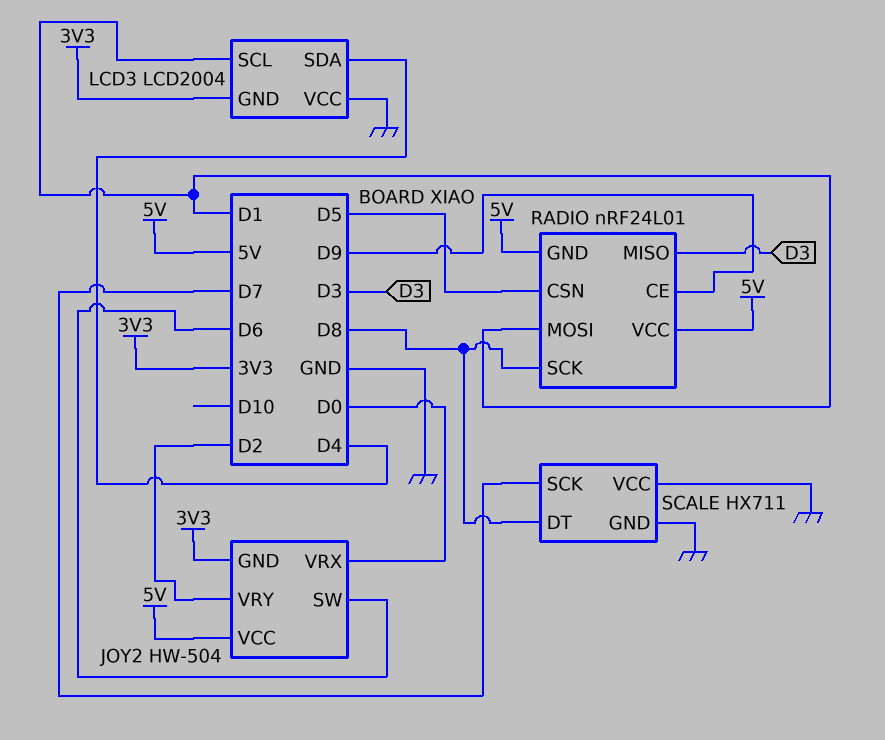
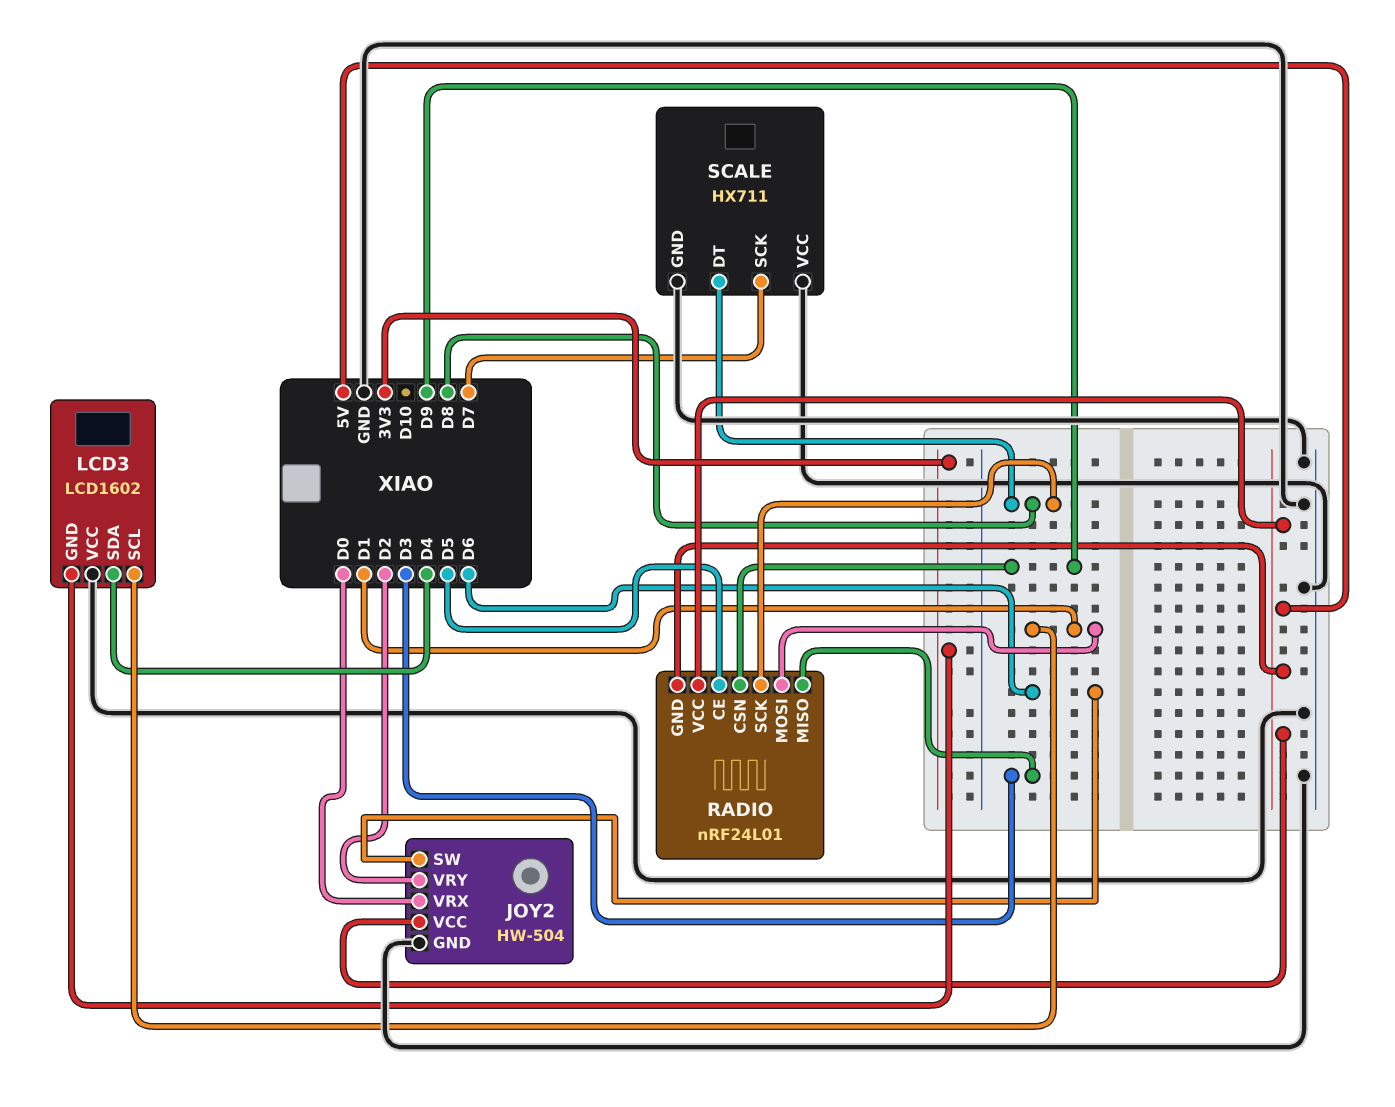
JOY2 pin GND: 3V3 -> GND
LCD3: LCD2004 -> LCD1602
RADIO pin CE: D9 -> D5
RADIO pin CSN: D5 -> D9

